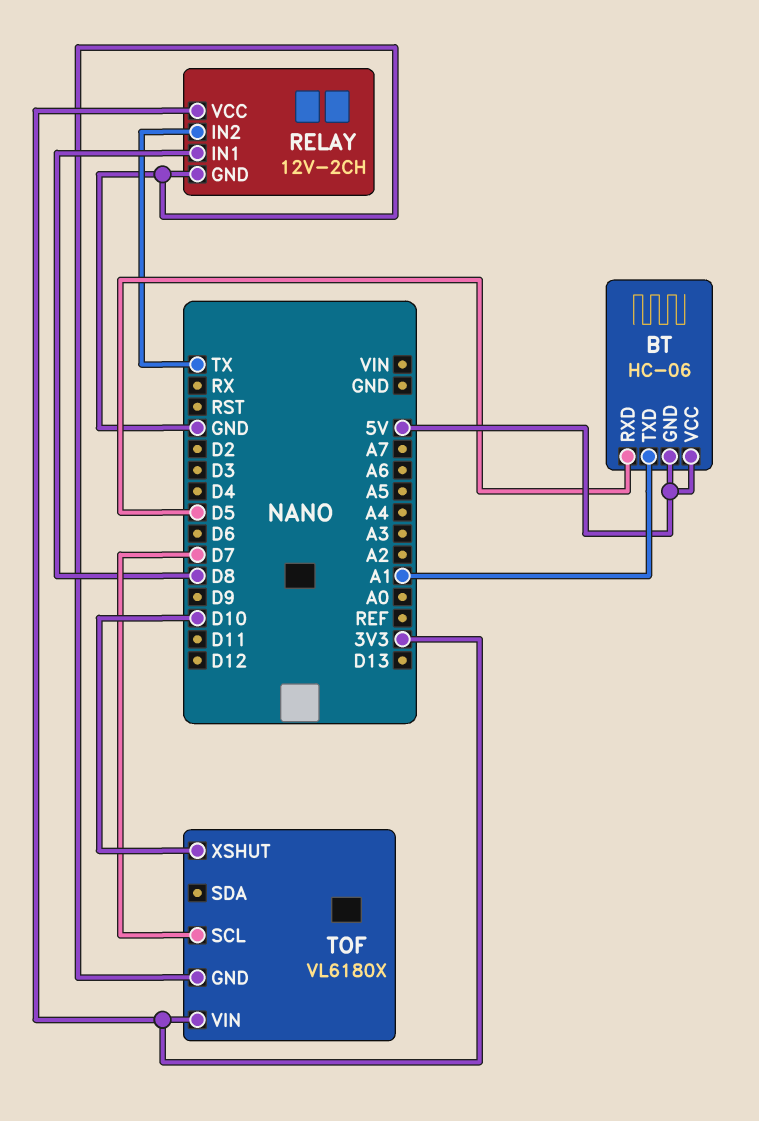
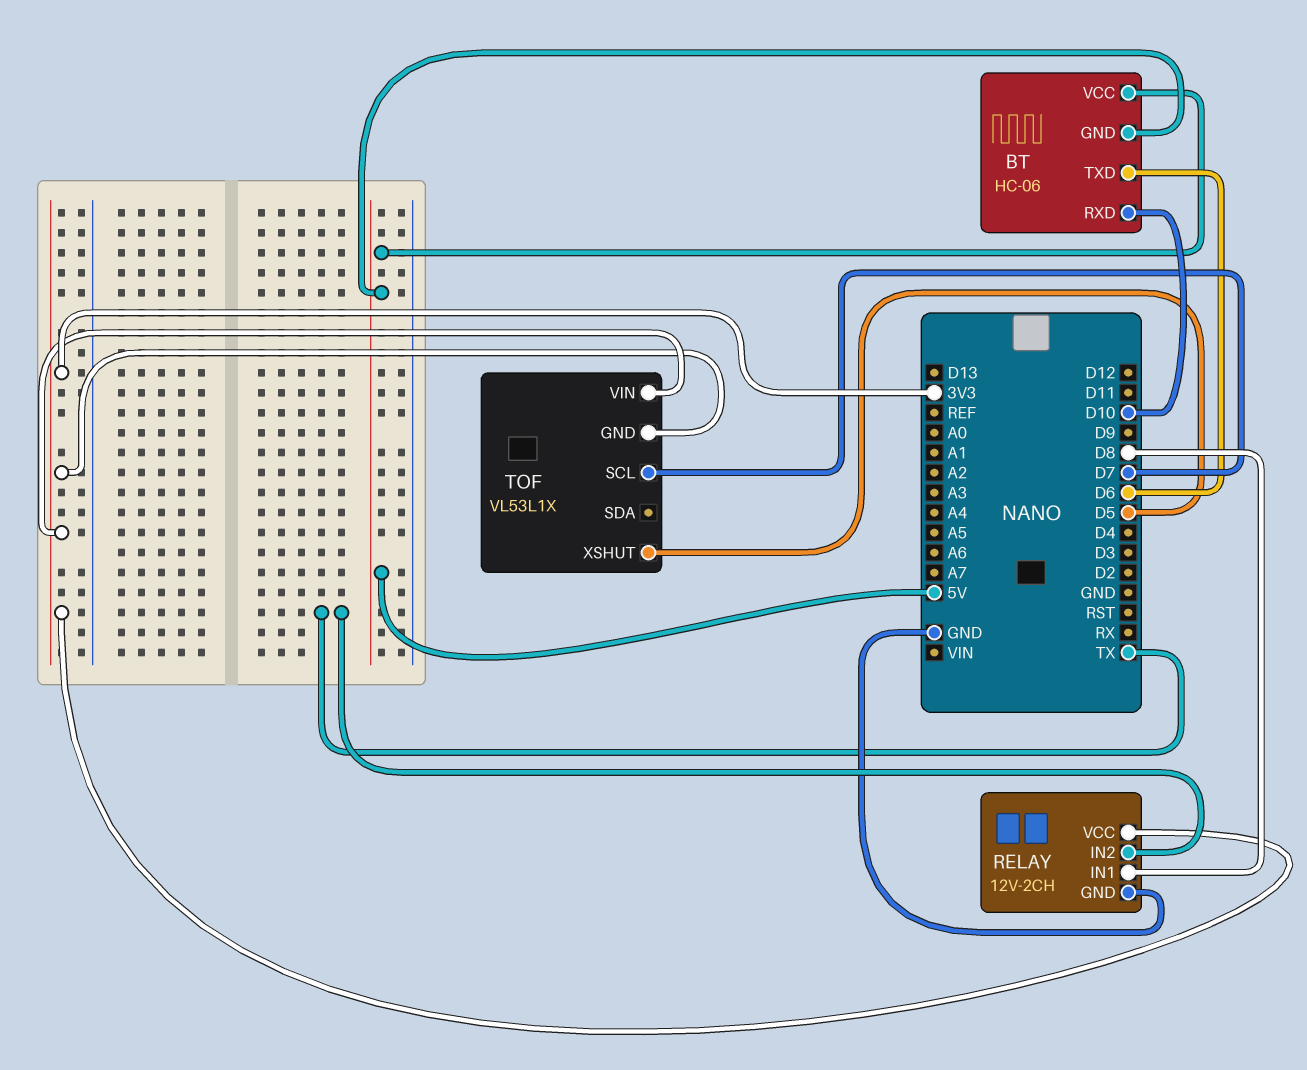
BT pin RXD: D5 -> D10
BT pin TXD: A1 -> D6
TOF: VL6180X -> VL53L1X
TOF pin GND: GND -> 3V3
TOF pin XSHUT: D10 -> D5

